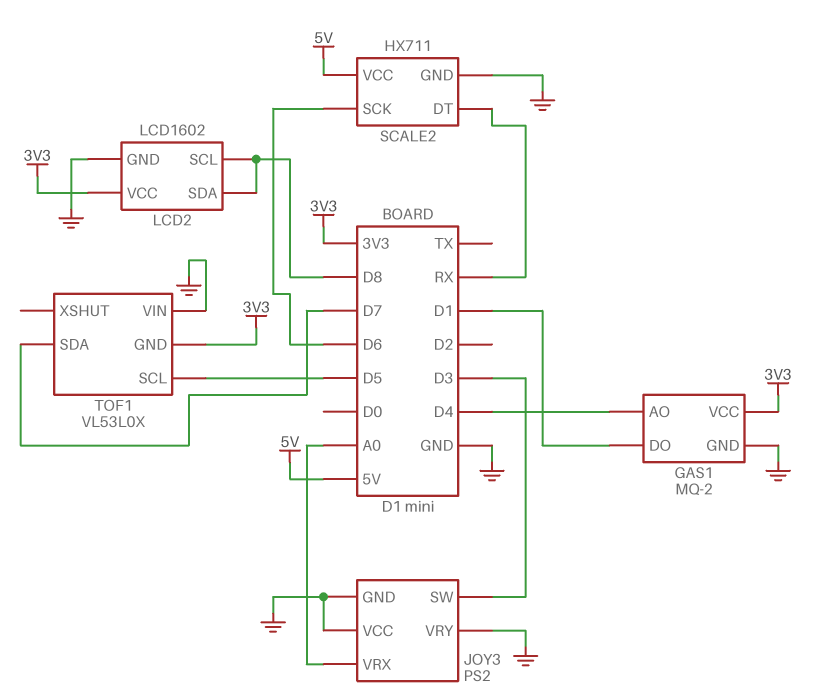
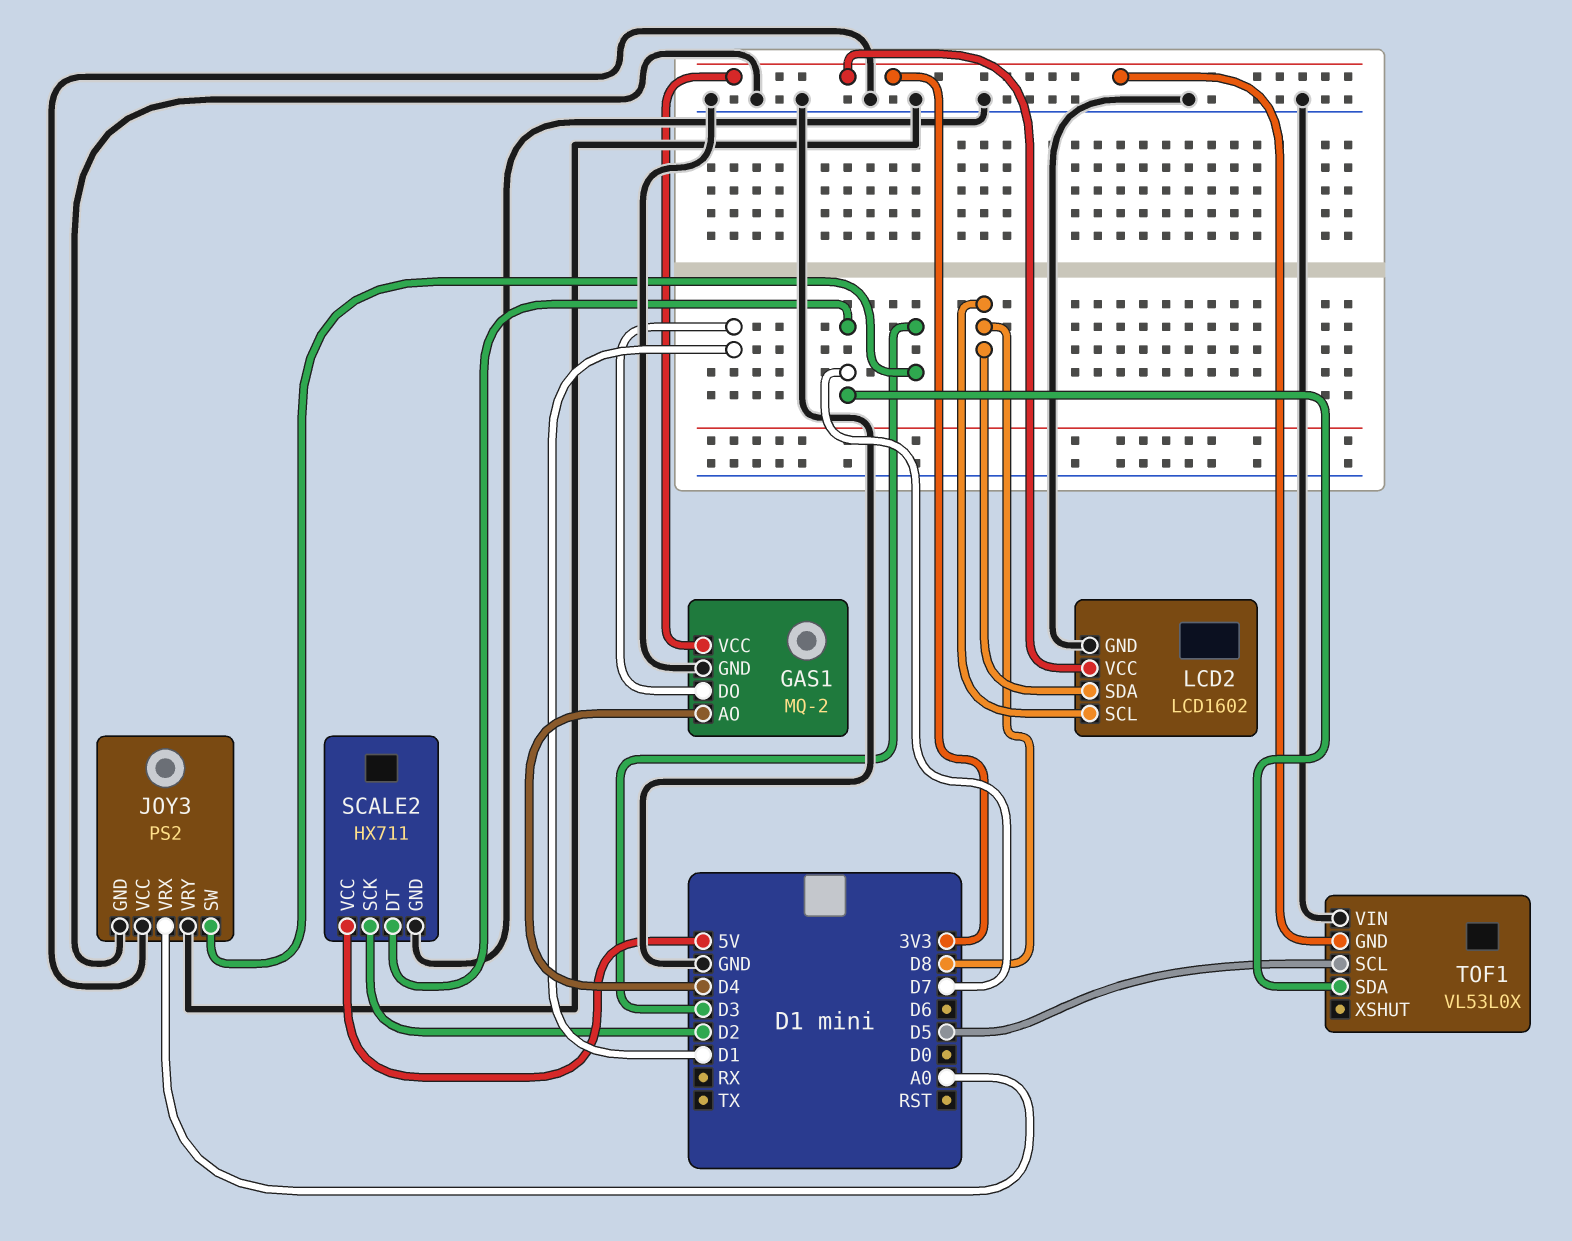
SCALE2 pin DT: RX -> D7
SCALE2 pin SCK: D6 -> D2

